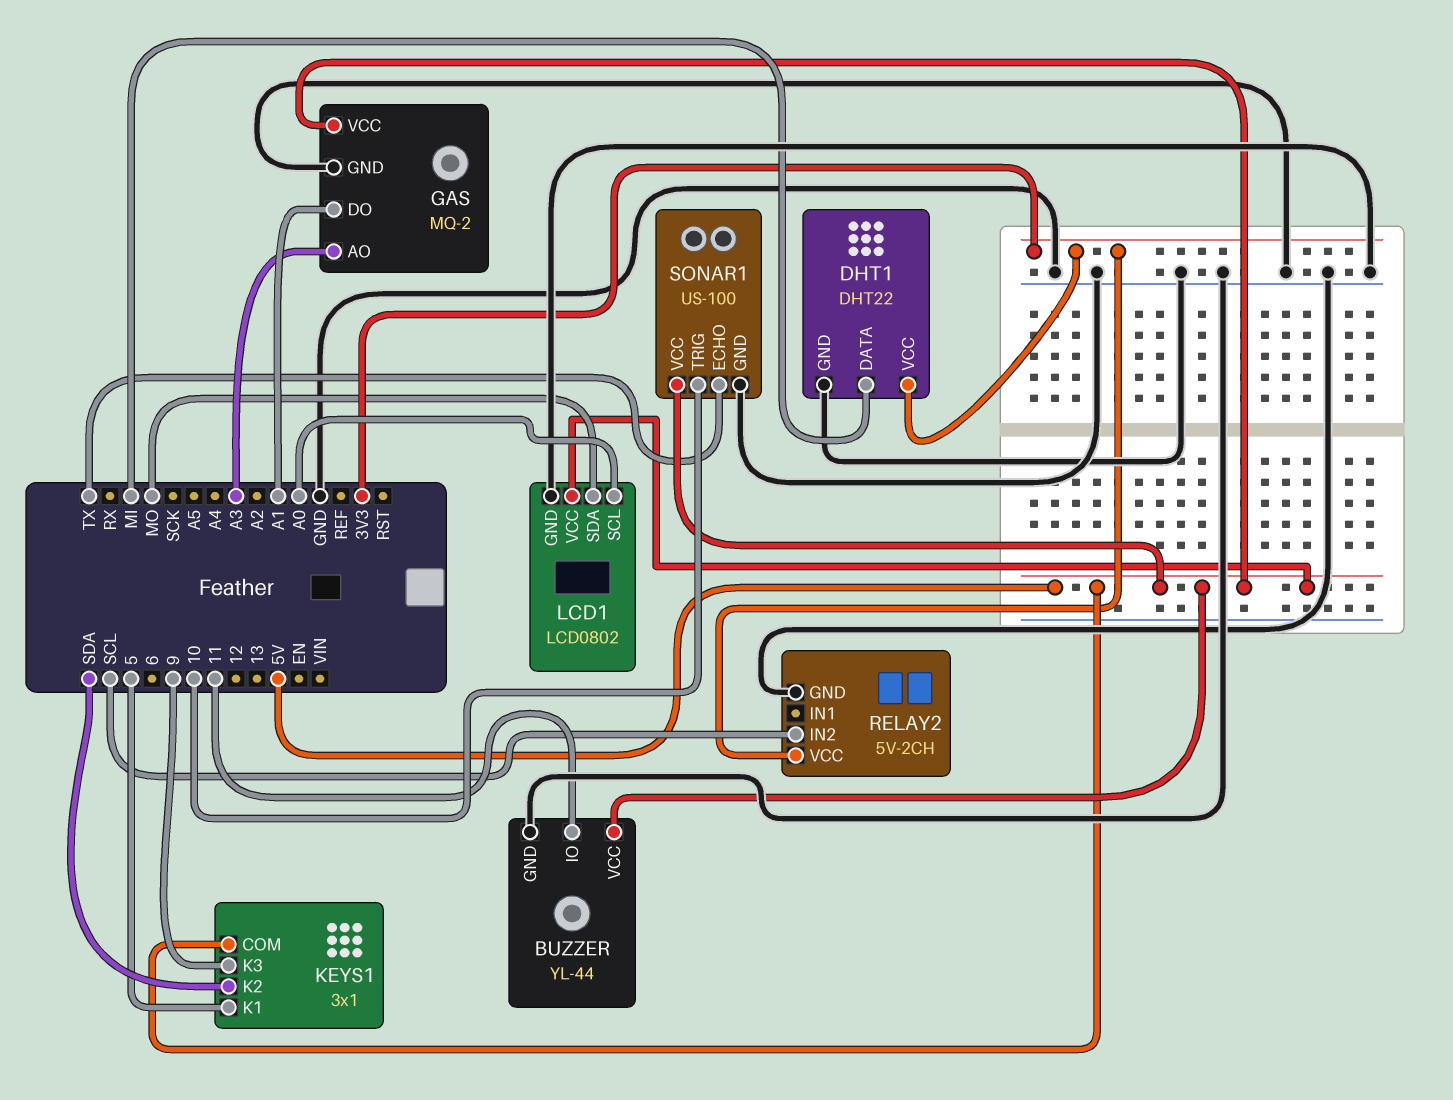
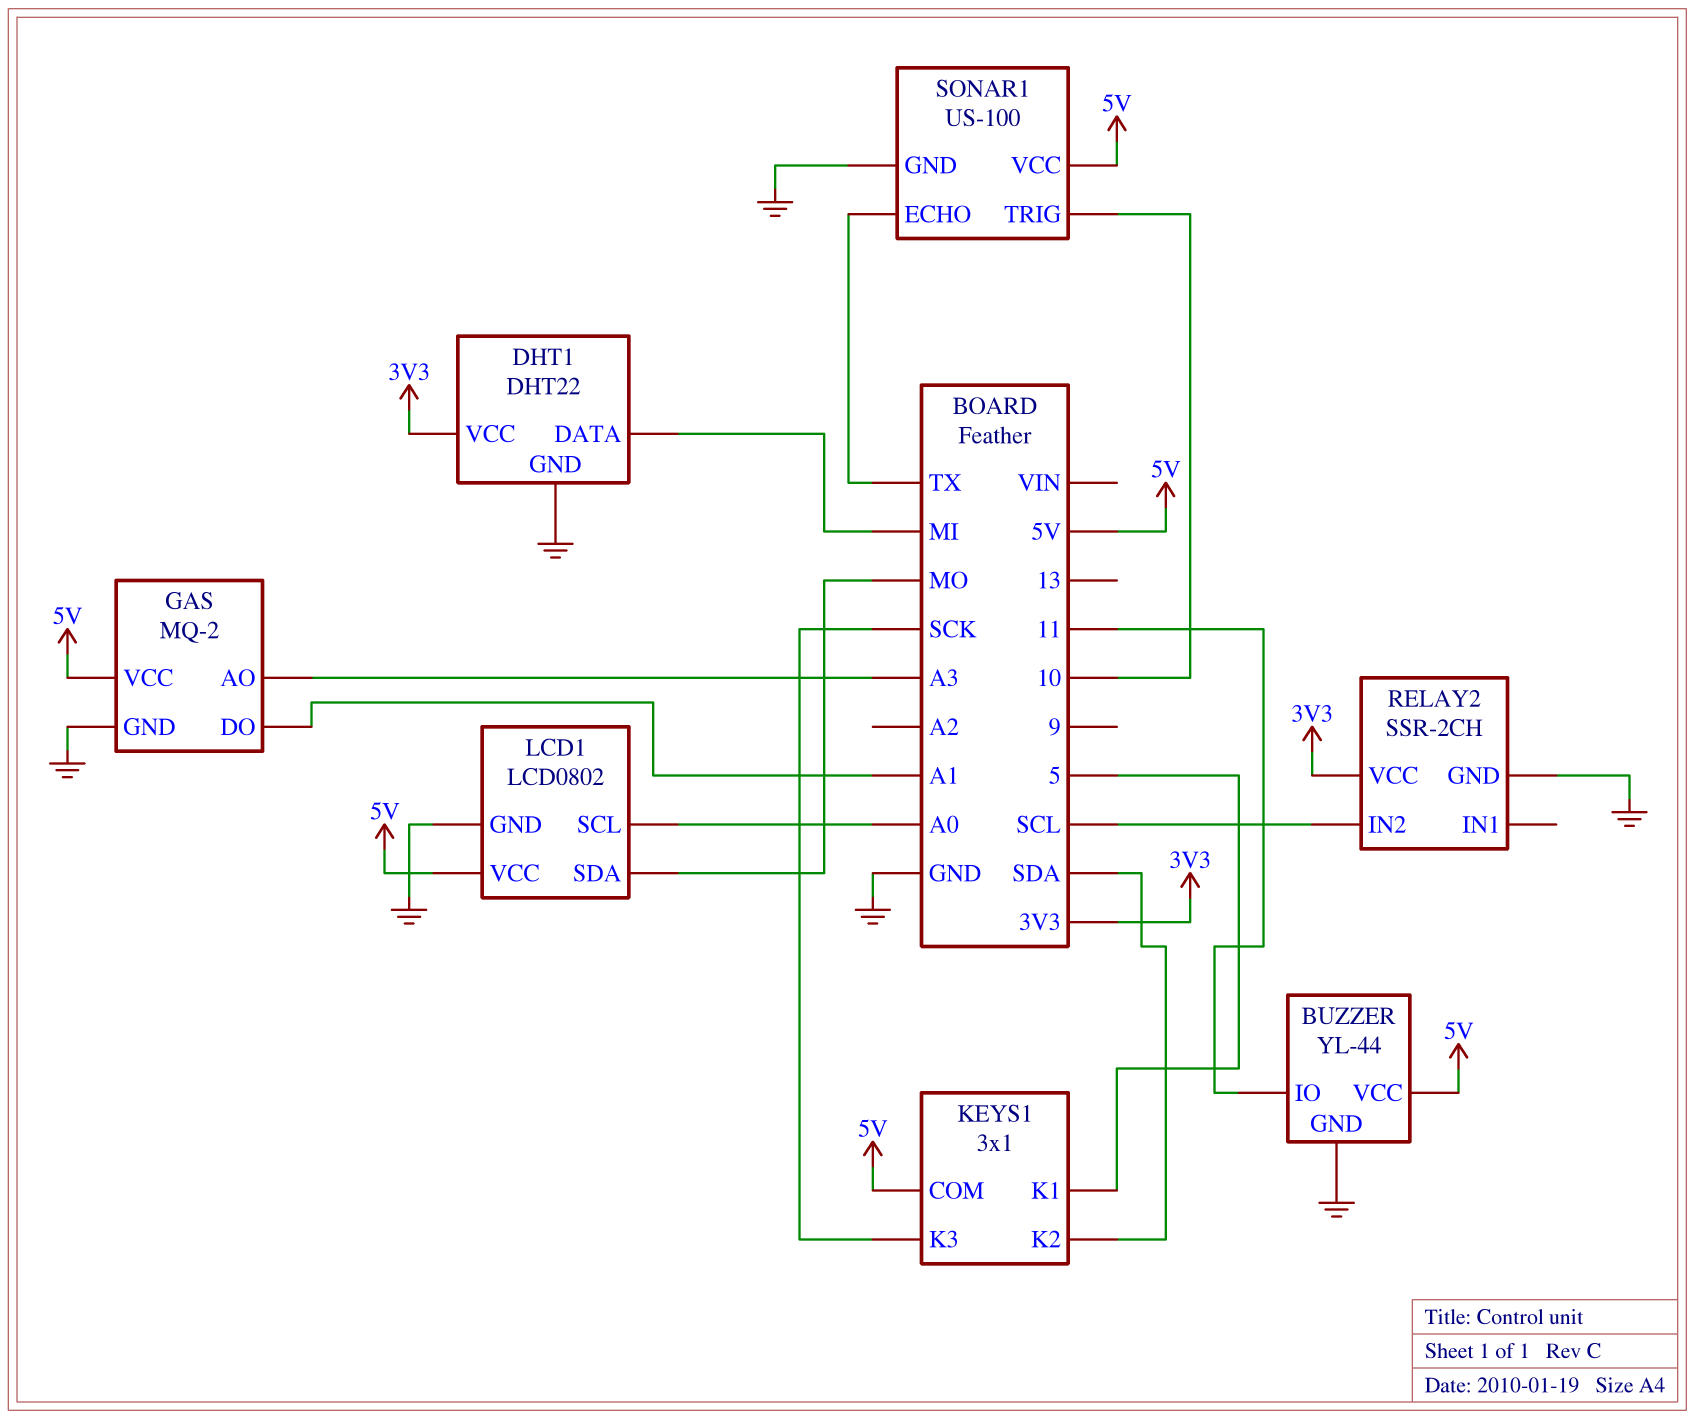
KEYS1 pin K3: 9 -> SCK
RELAY2: 5V-2CH -> SSR-2CH

